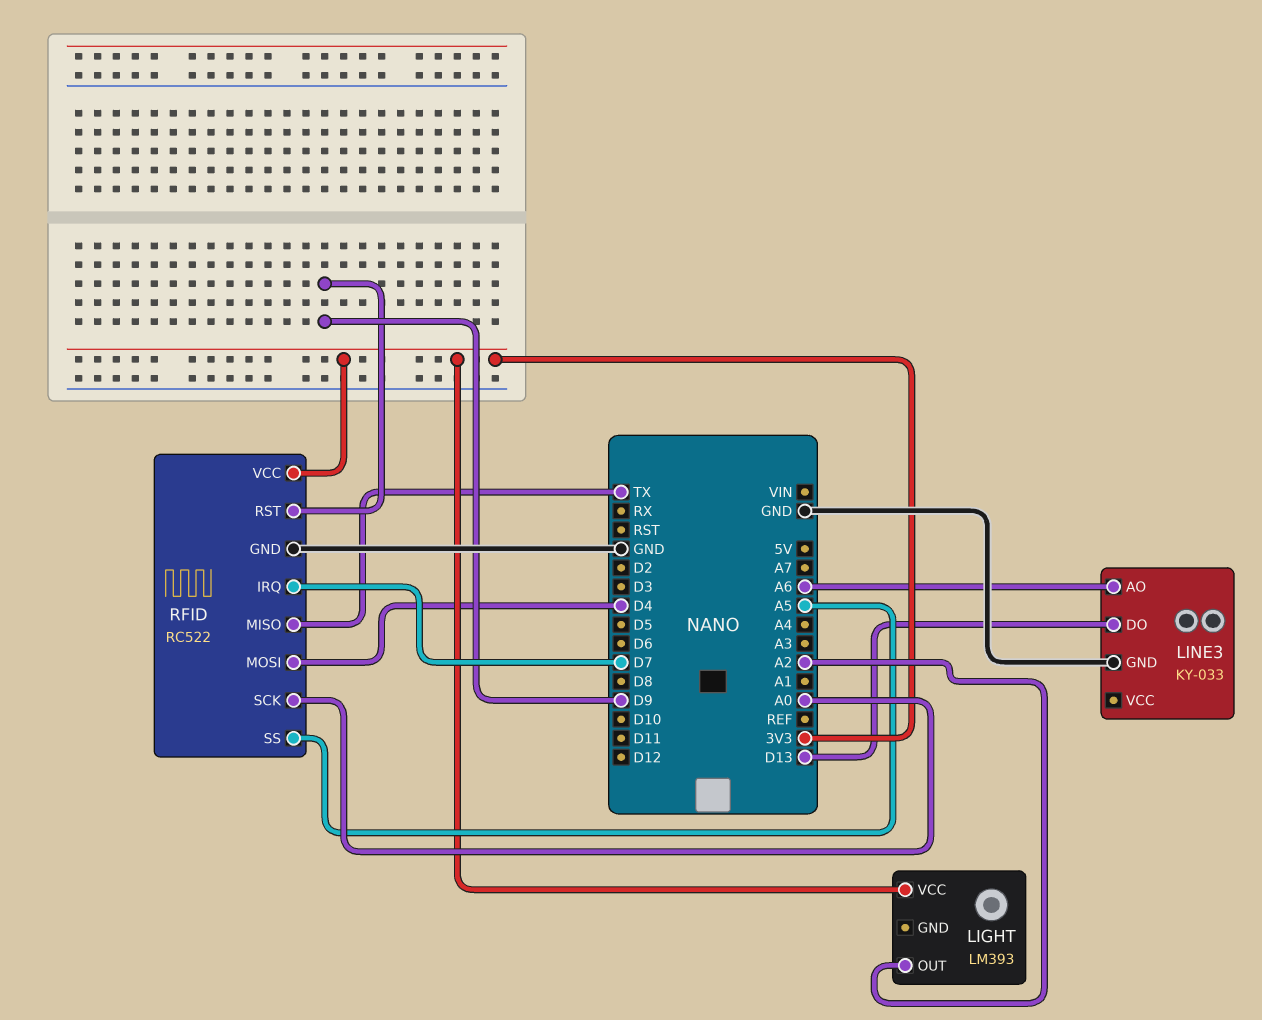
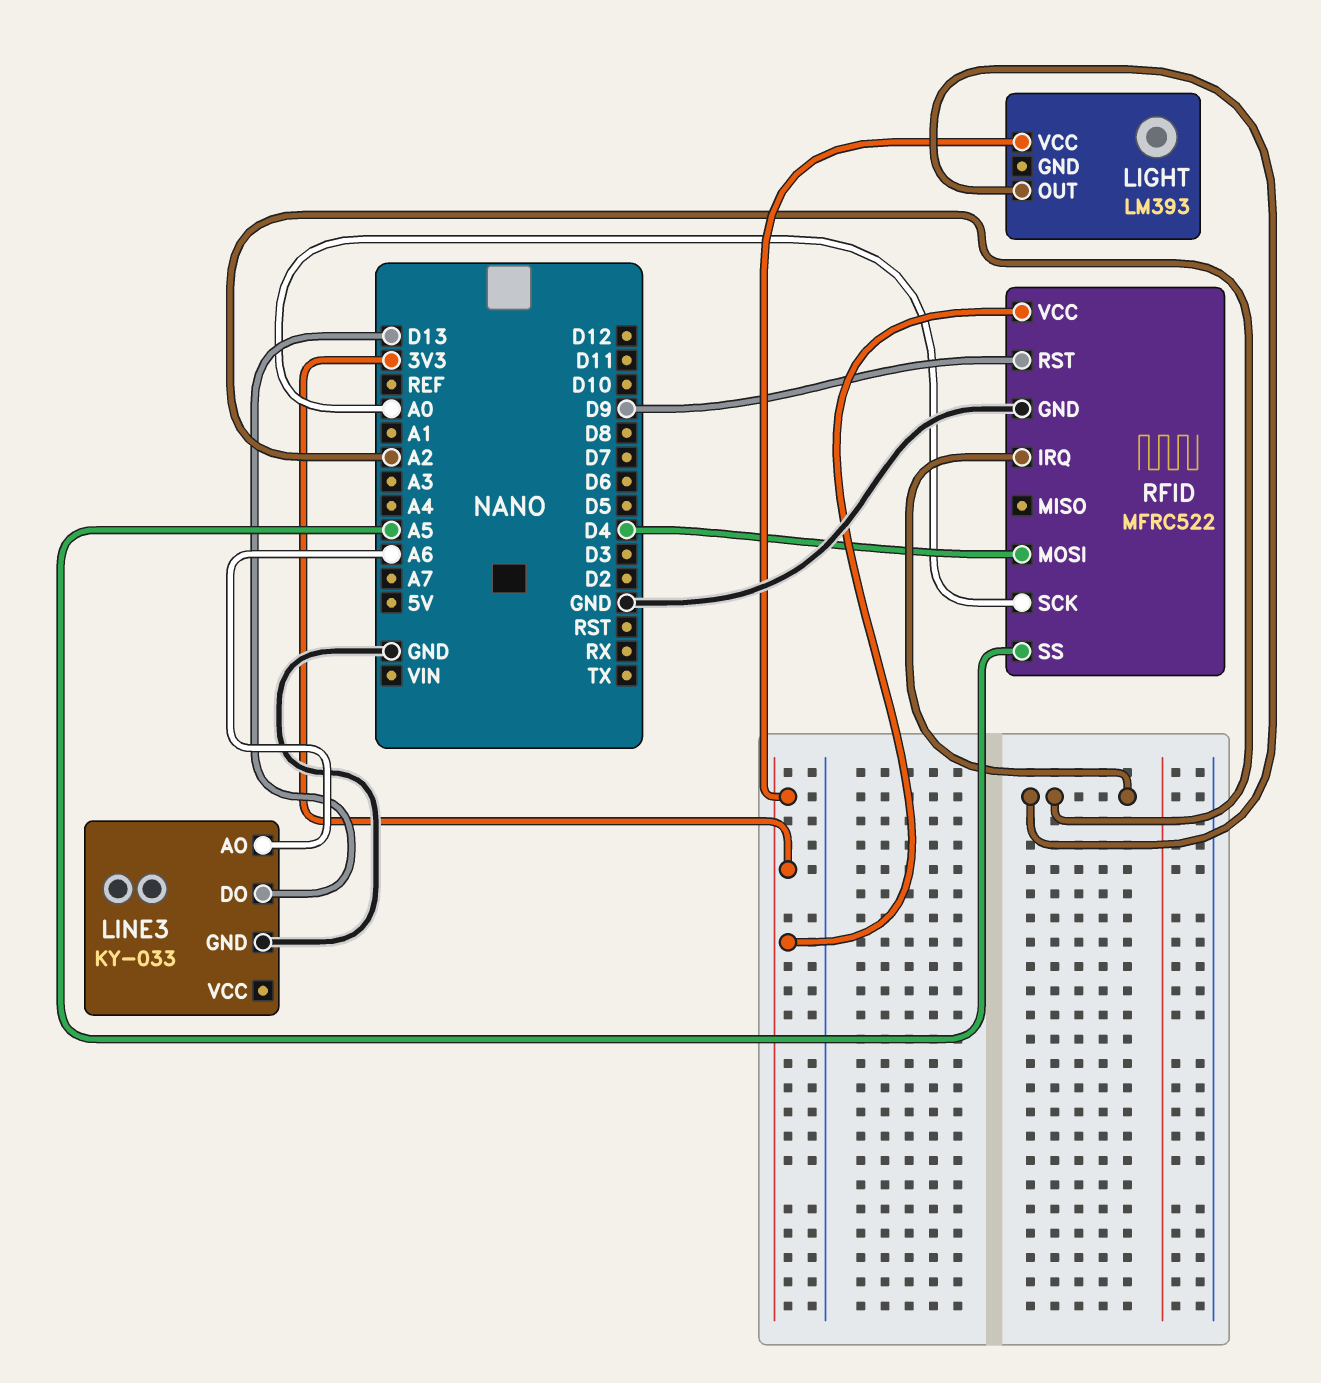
RFID: RC522 -> MFRC522
RFID pin IRQ: D7 -> A2
RFID pin MISO: TX -> none

